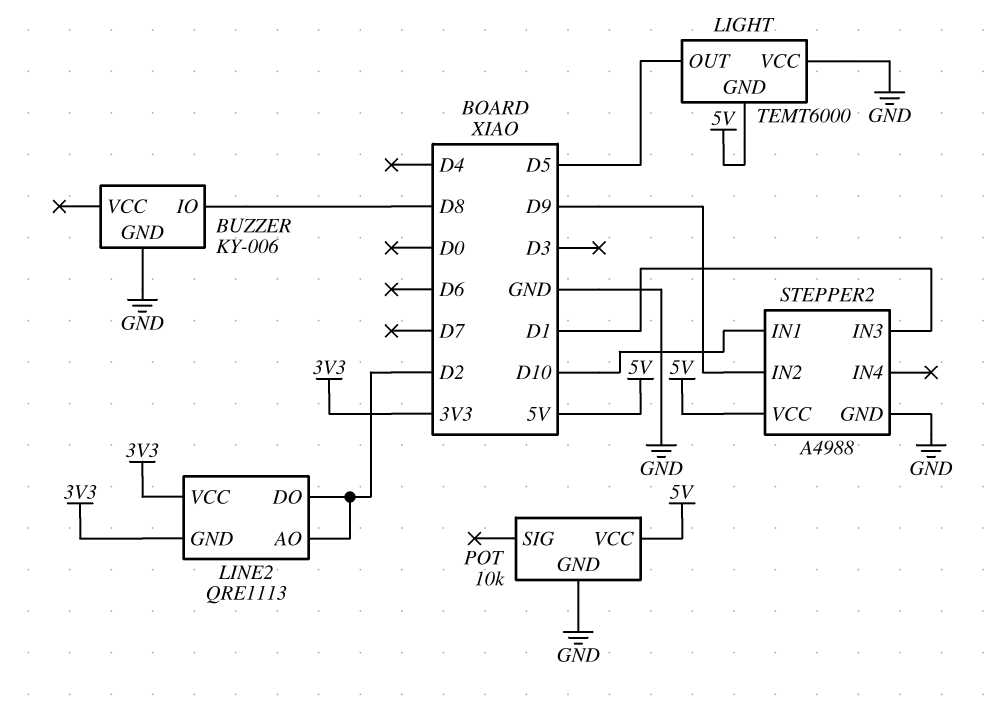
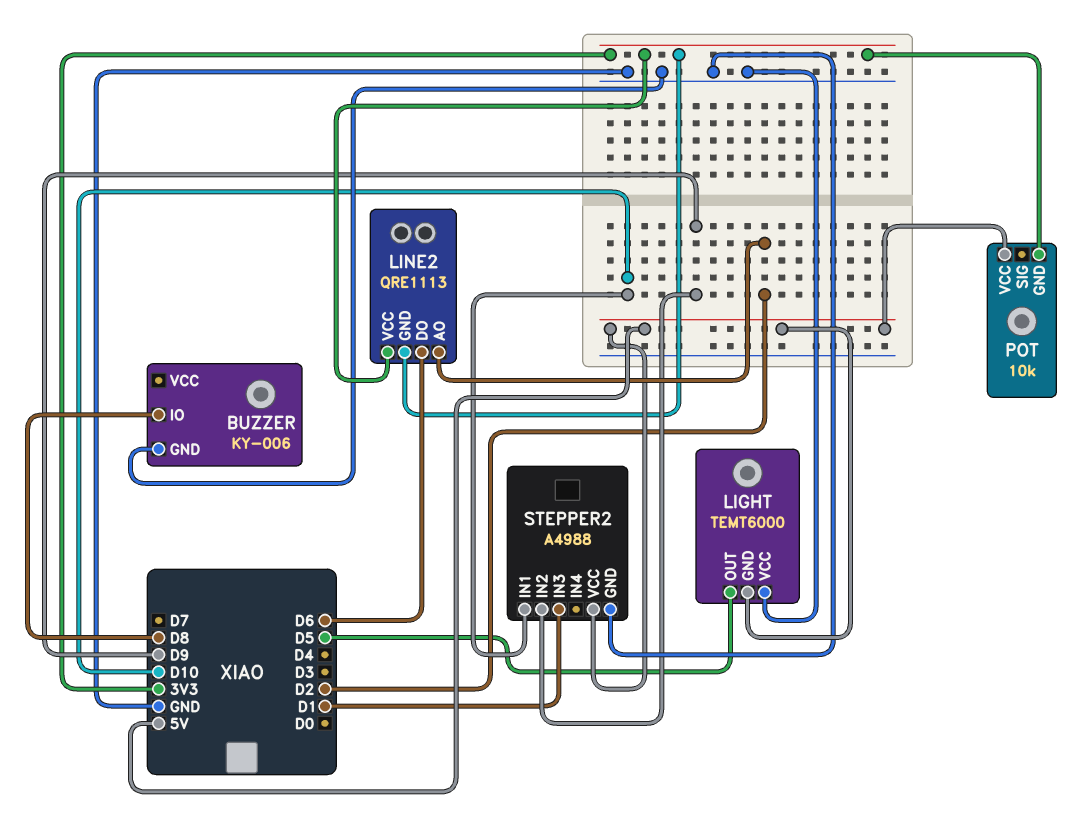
LINE2 pin DO: D2 -> D6
POT pin GND: GND -> 3V3

